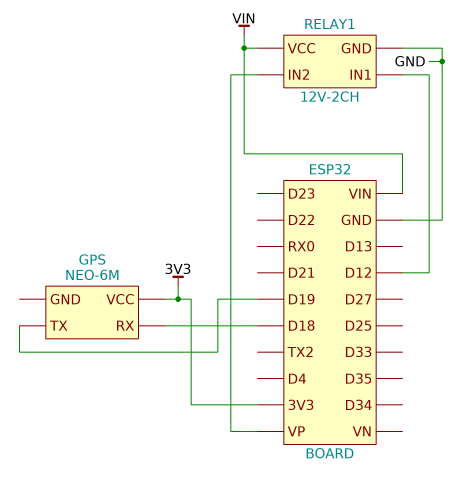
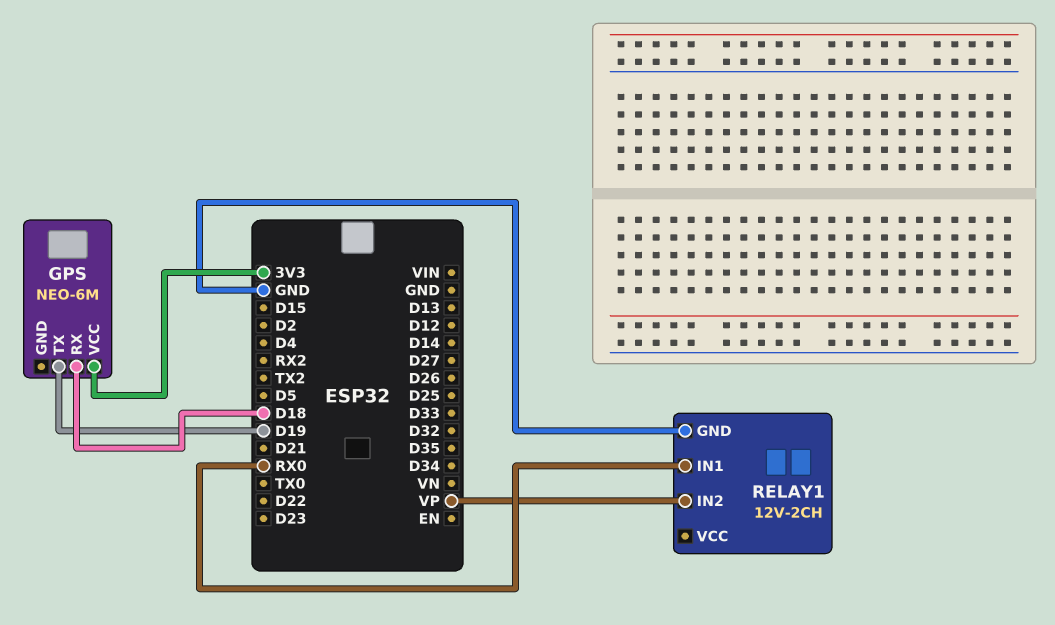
RELAY1 pin IN1: D12 -> RX0
RELAY1 pin VCC: VIN -> none

